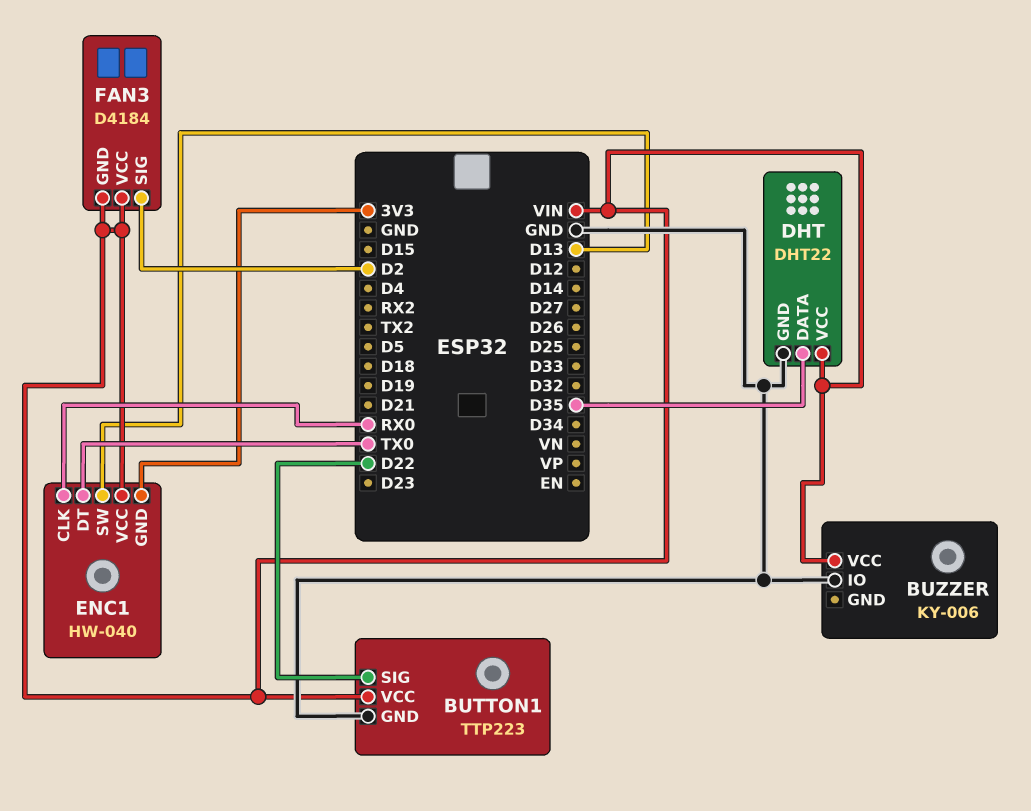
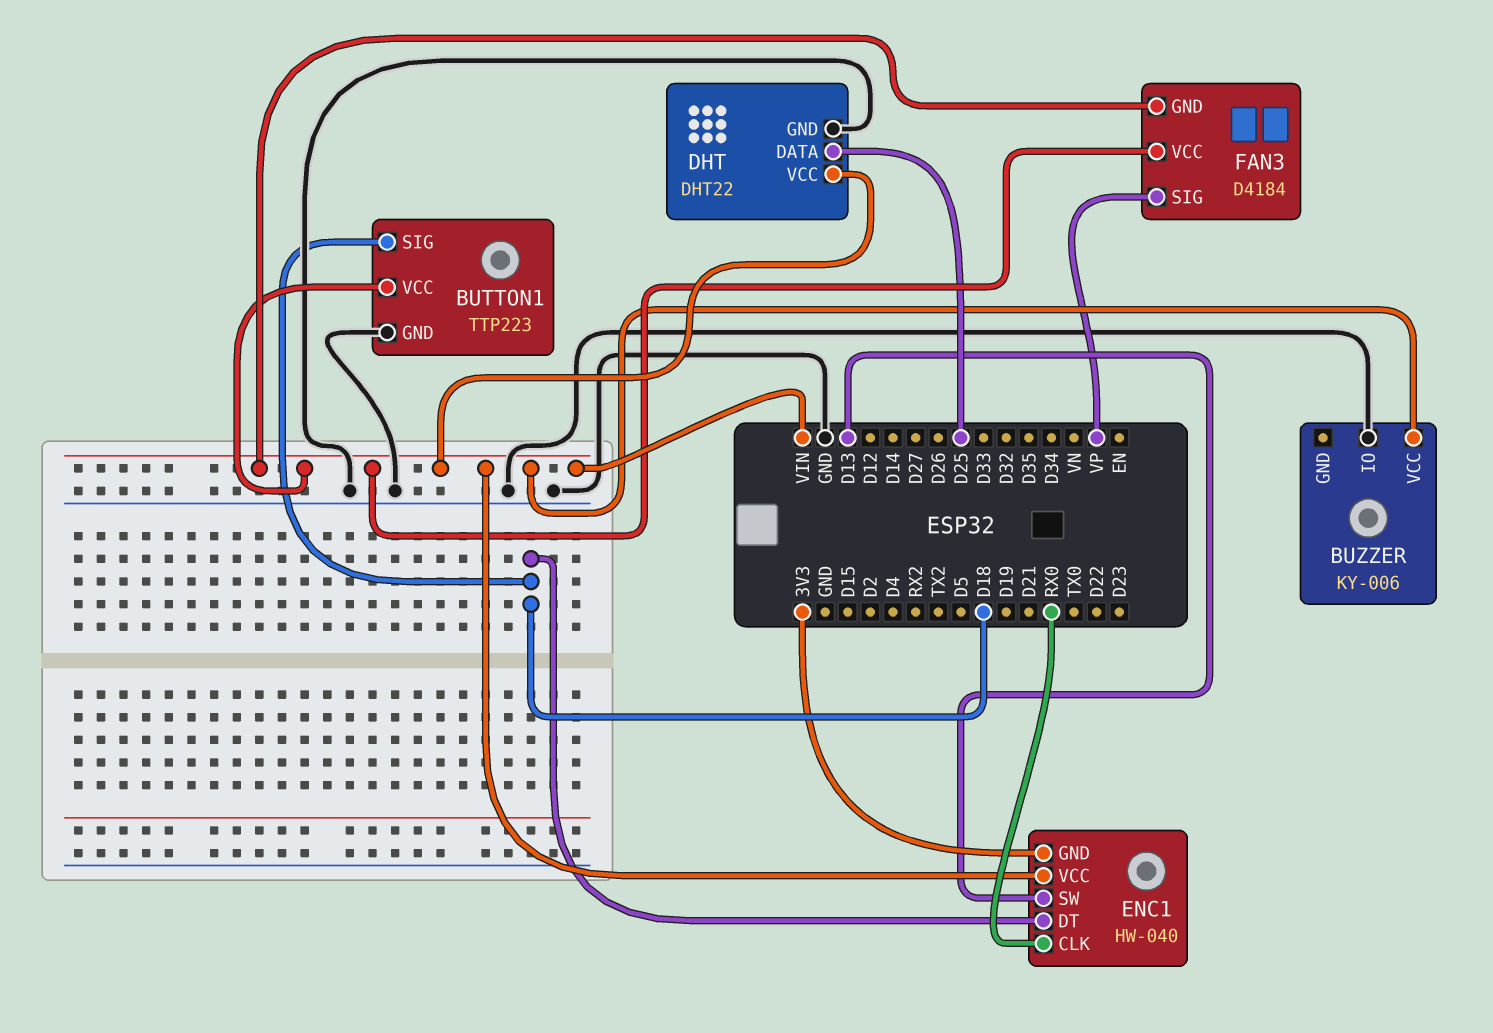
BUTTON1 pin SIG: D22 -> D18
DHT pin DATA: D35 -> D25
ENC1 pin DT: TX0 -> D18
FAN3 pin SIG: D2 -> VP

